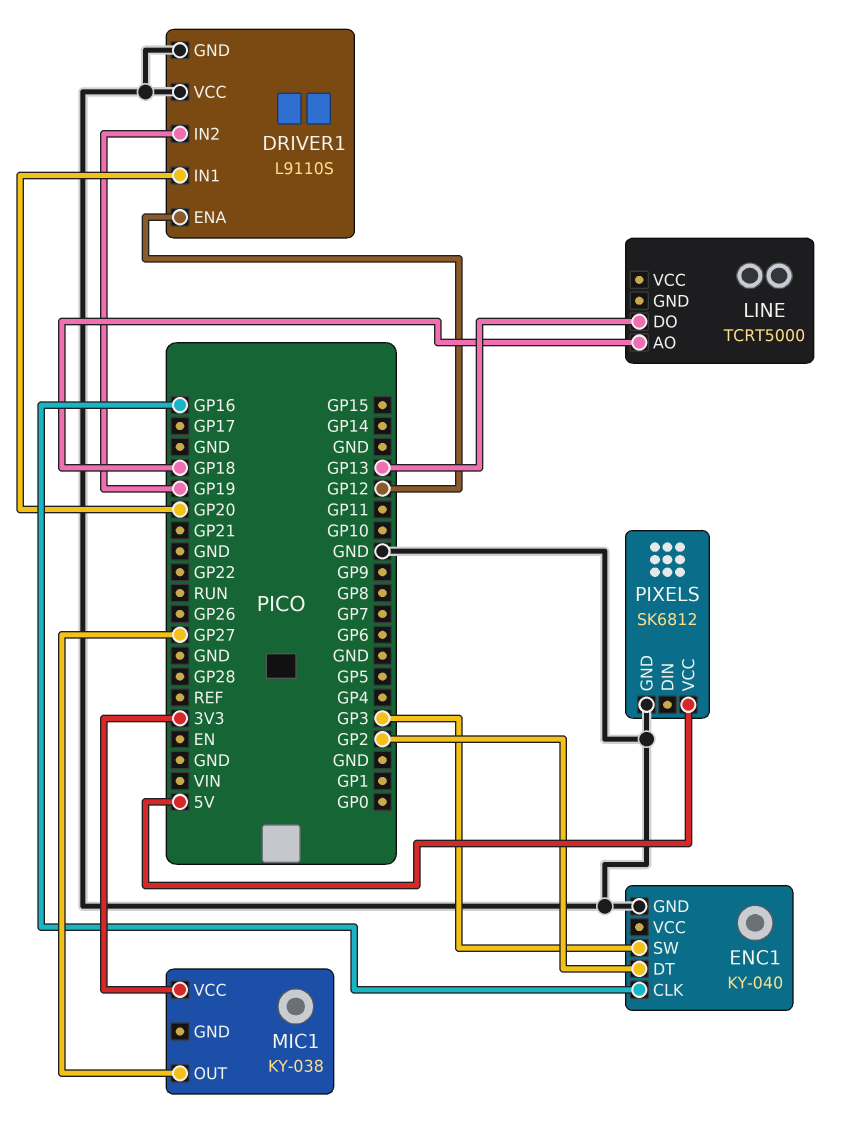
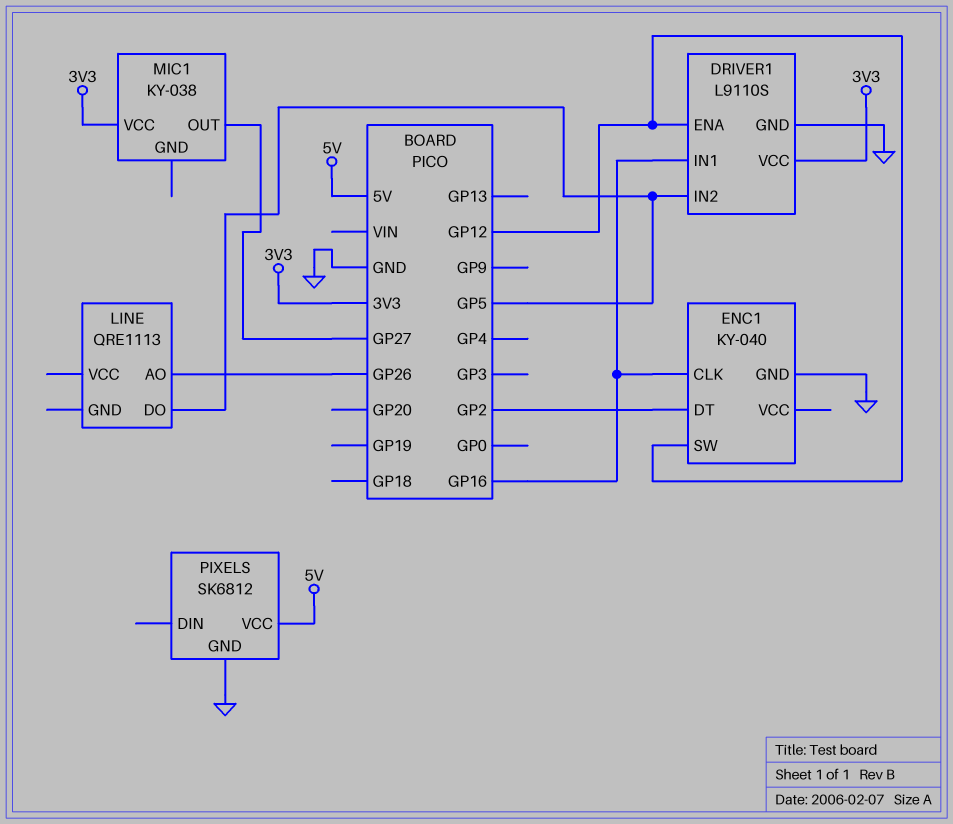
DRIVER1 pin IN1: GP20 -> GP16
DRIVER1 pin IN2: GP19 -> GP5
DRIVER1 pin VCC: GND -> 3V3
ENC1 pin SW: GP3 -> GP12
LINE: TCRT5000 -> QRE1113
LINE pin AO: GP18 -> GP26
LINE pin DO: GP13 -> GP5

